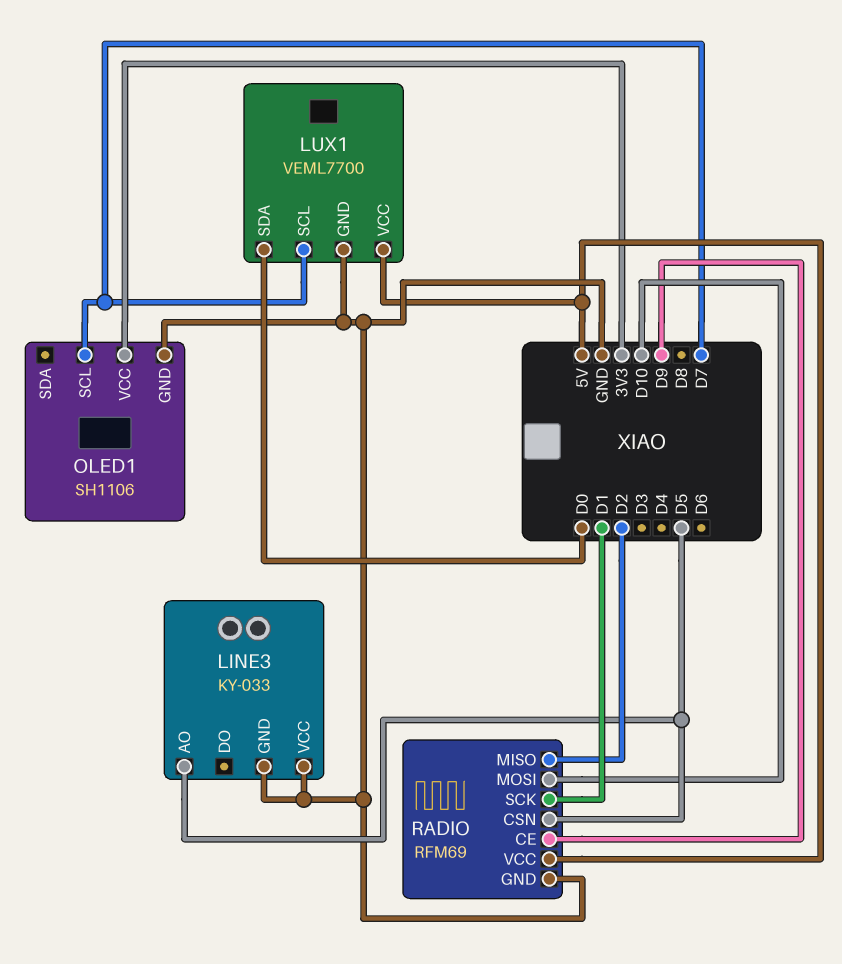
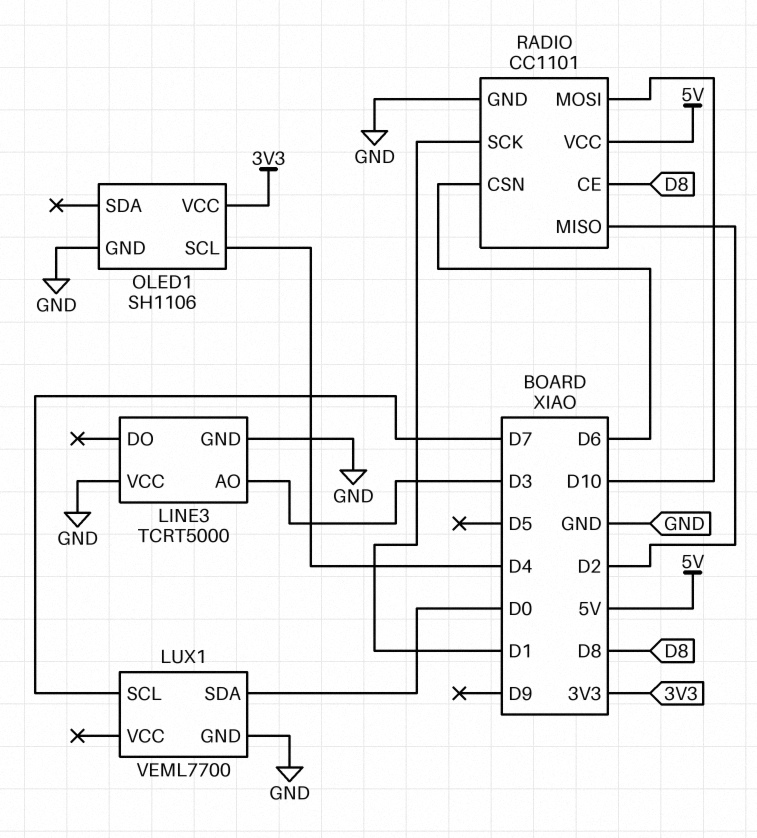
LINE3: KY-033 -> TCRT5000
LINE3 pin AO: D5 -> D3
LUX1 pin VCC: 5V -> none
OLED1 pin SCL: D7 -> D4
RADIO: RFM69 -> CC1101
RADIO pin CE: D9 -> D8
RADIO pin CSN: D5 -> D6

